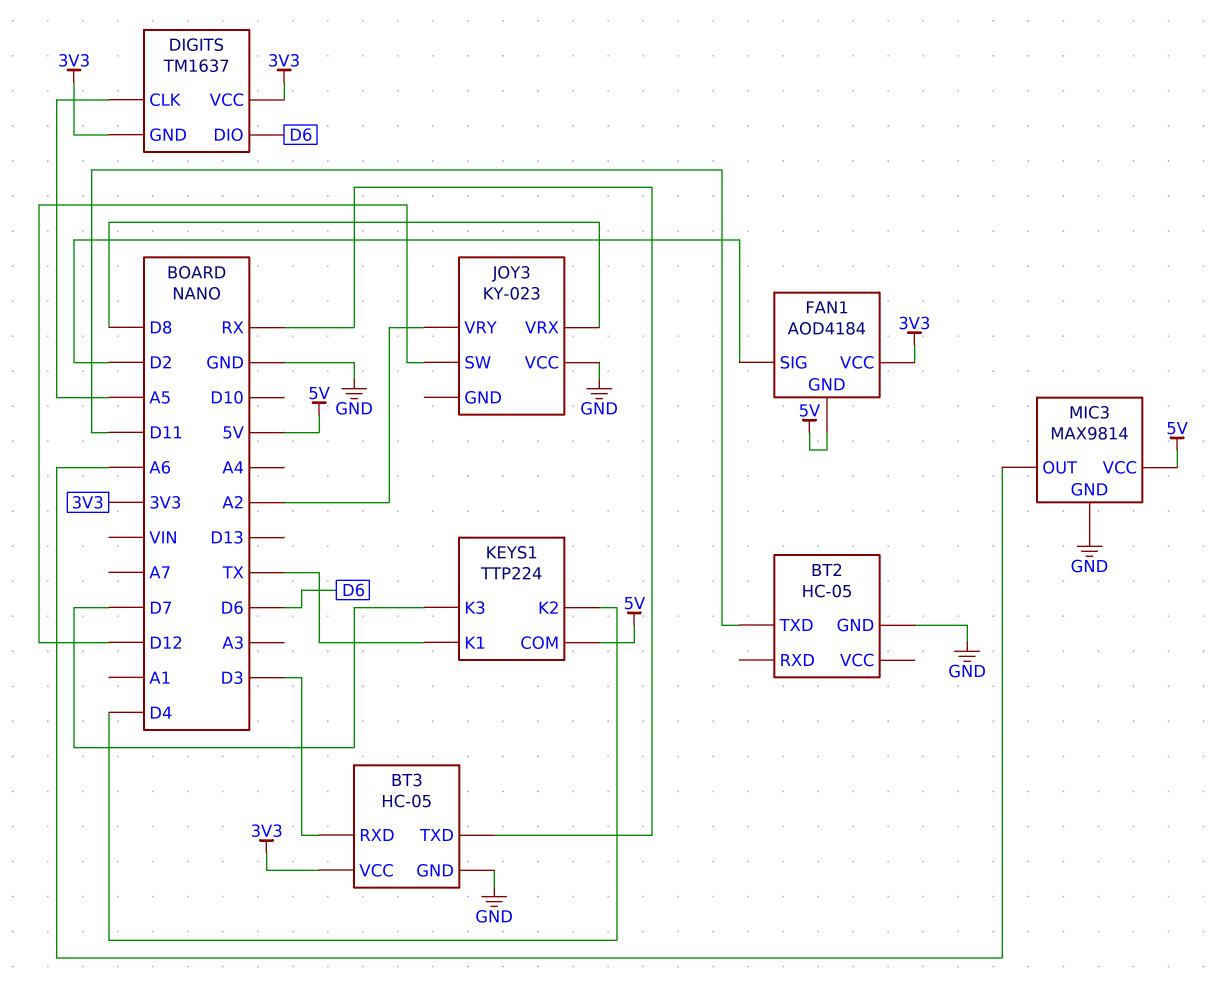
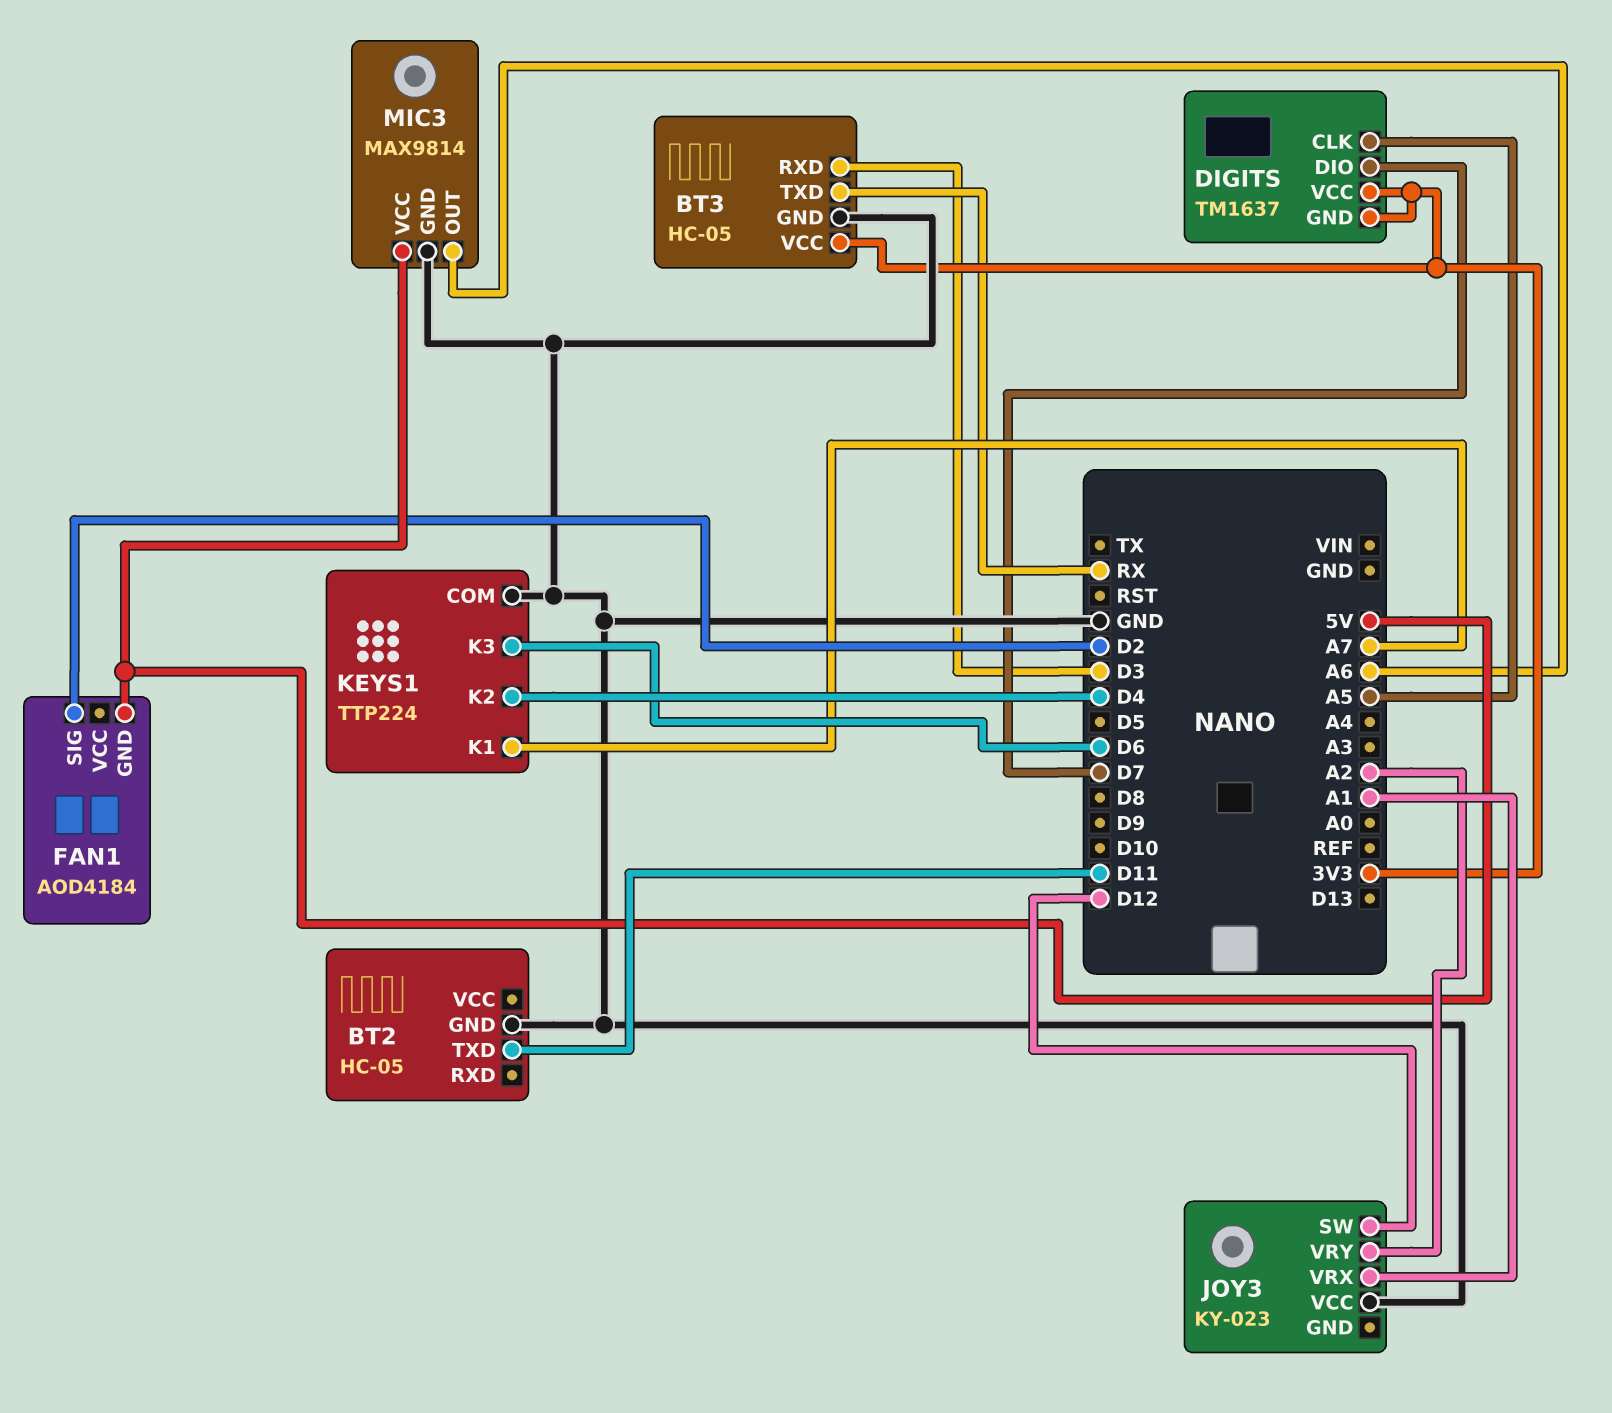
DIGITS pin DIO: D6 -> D7
FAN1 pin VCC: 3V3 -> none
JOY3 pin VRX: D8 -> A1
KEYS1 pin COM: 5V -> GND
KEYS1 pin K1: TX -> A7
KEYS1 pin K3: D7 -> D6

